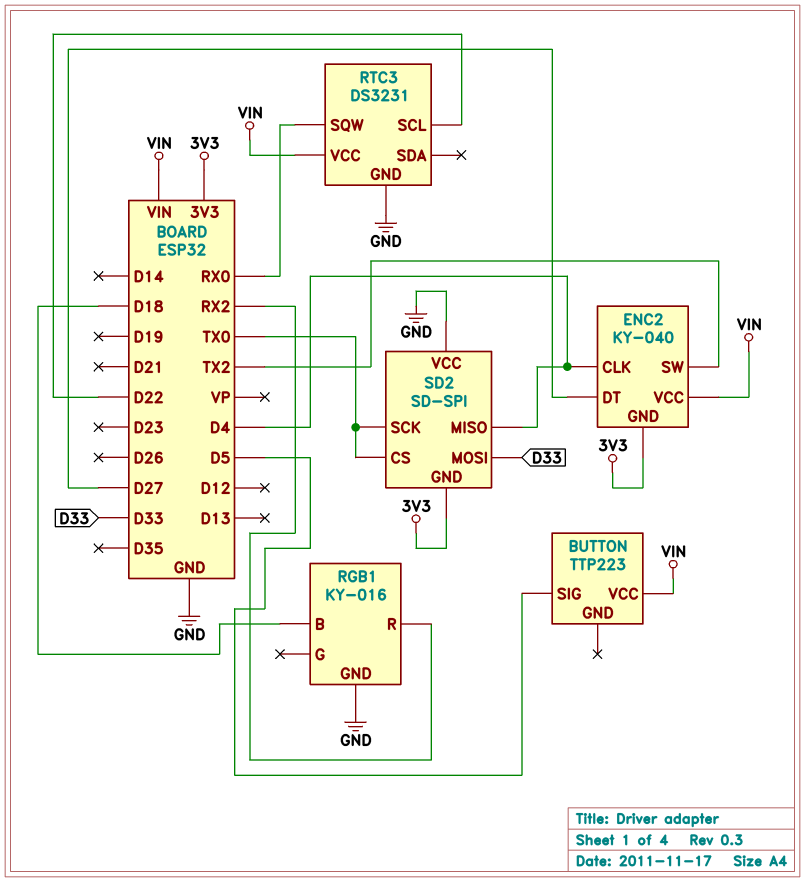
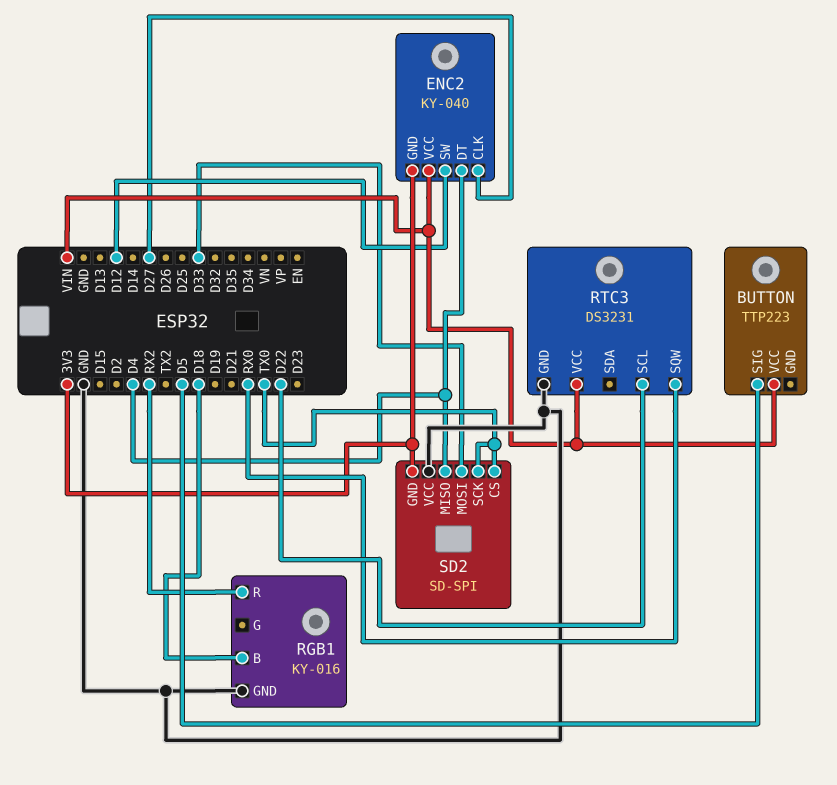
ENC2 pin CLK: D4 -> D27
ENC2 pin DT: D27 -> D4
ENC2 pin SW: TX2 -> D12

